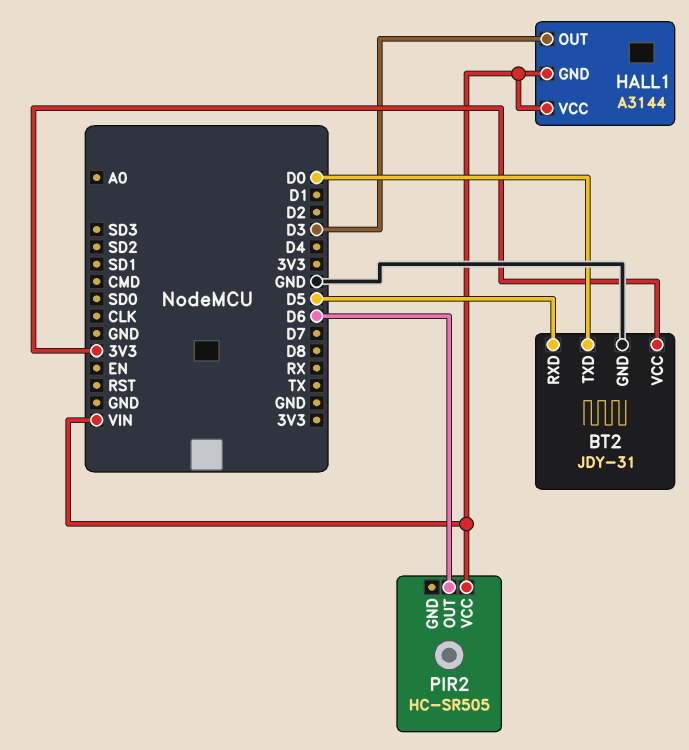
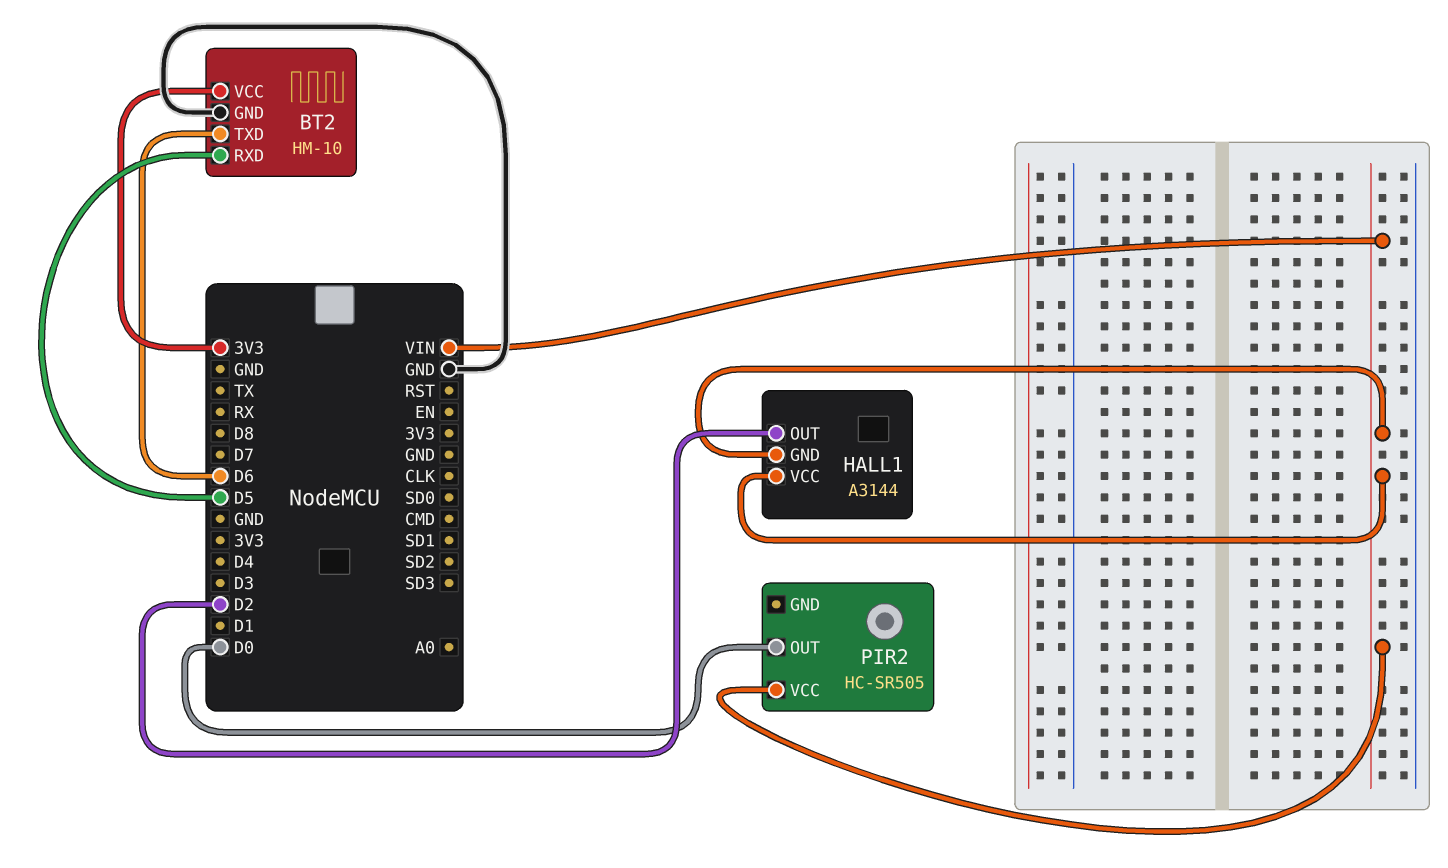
BT2: JDY-31 -> HM-10
BT2 pin TXD: D0 -> D6
HALL1 pin OUT: D3 -> D2
PIR2 pin OUT: D6 -> D0

